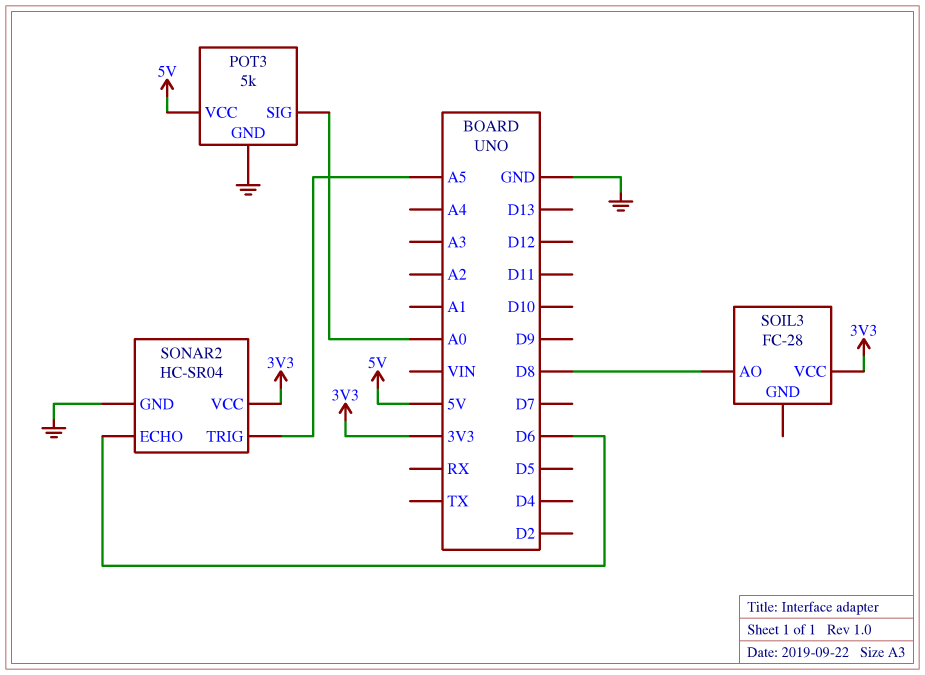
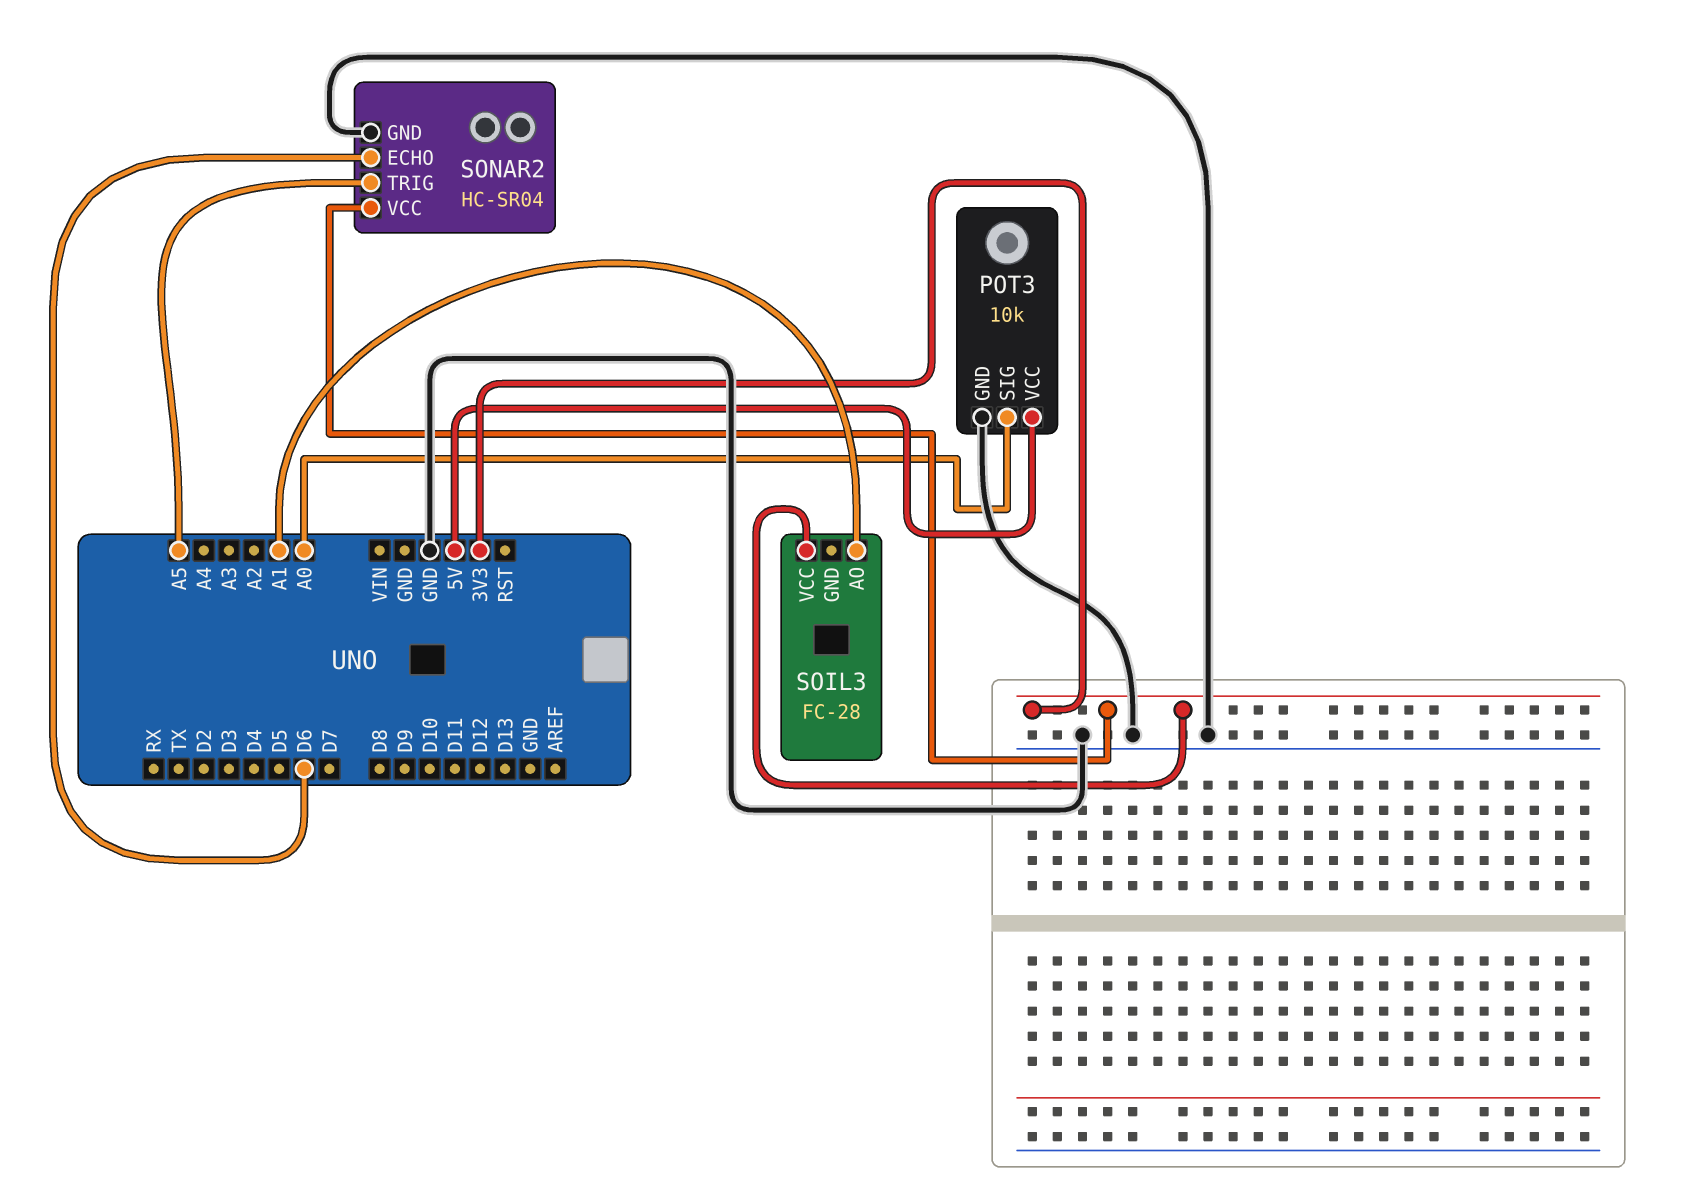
POT3: 5k -> 10k
SOIL3 pin AO: D8 -> A1

